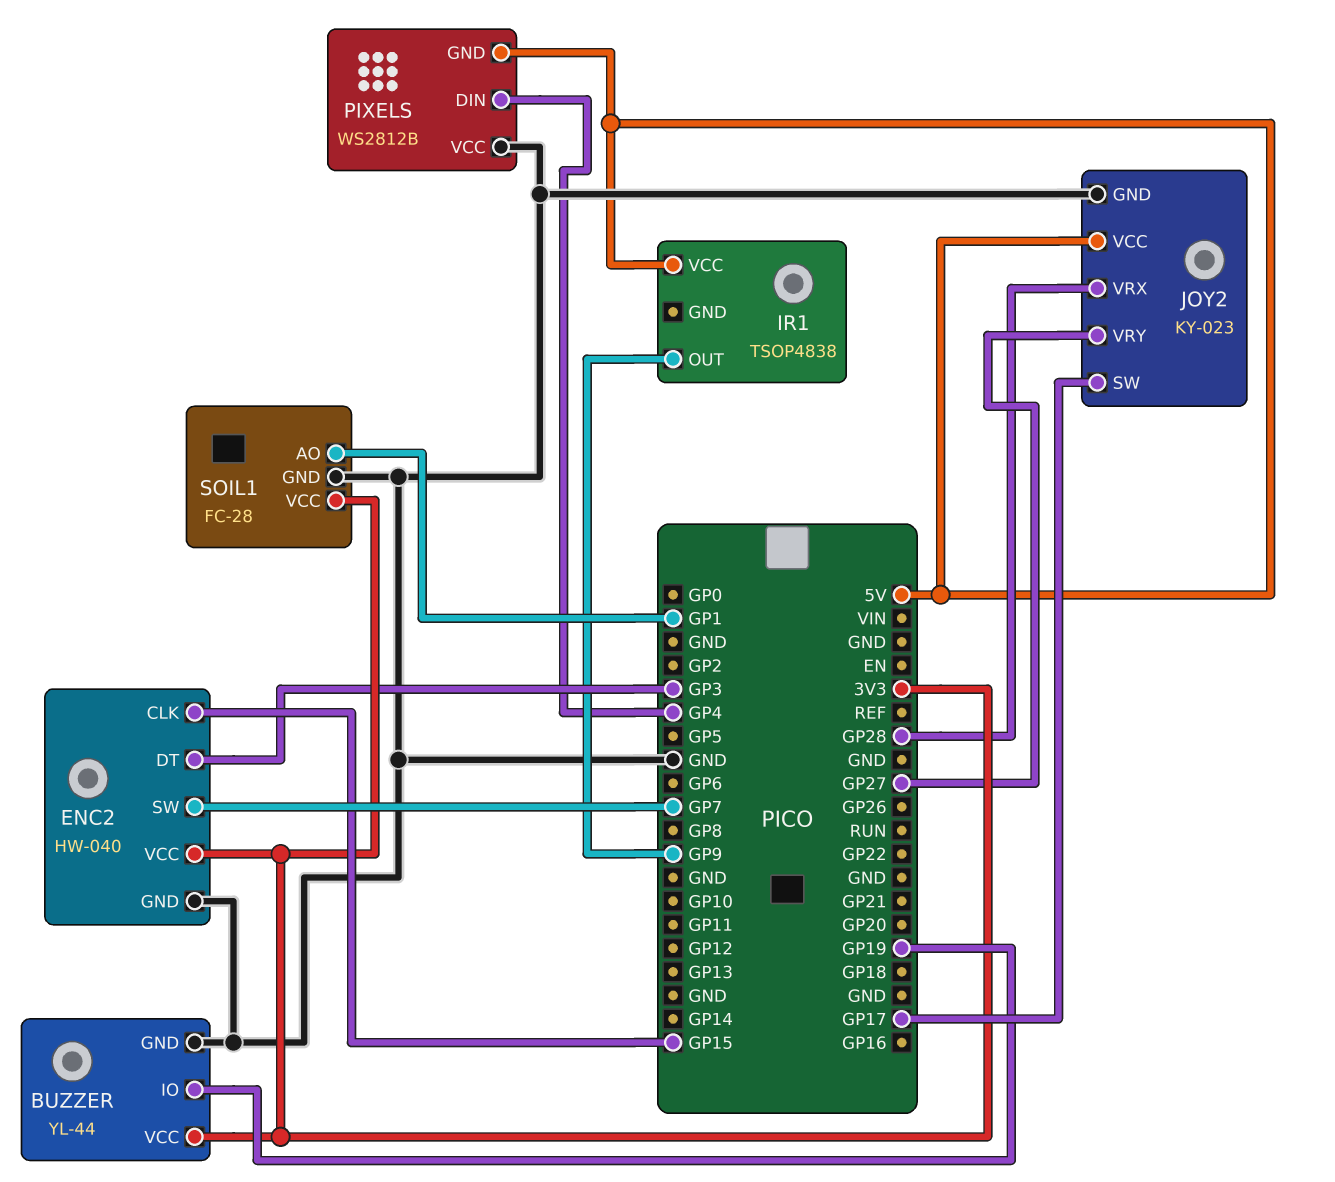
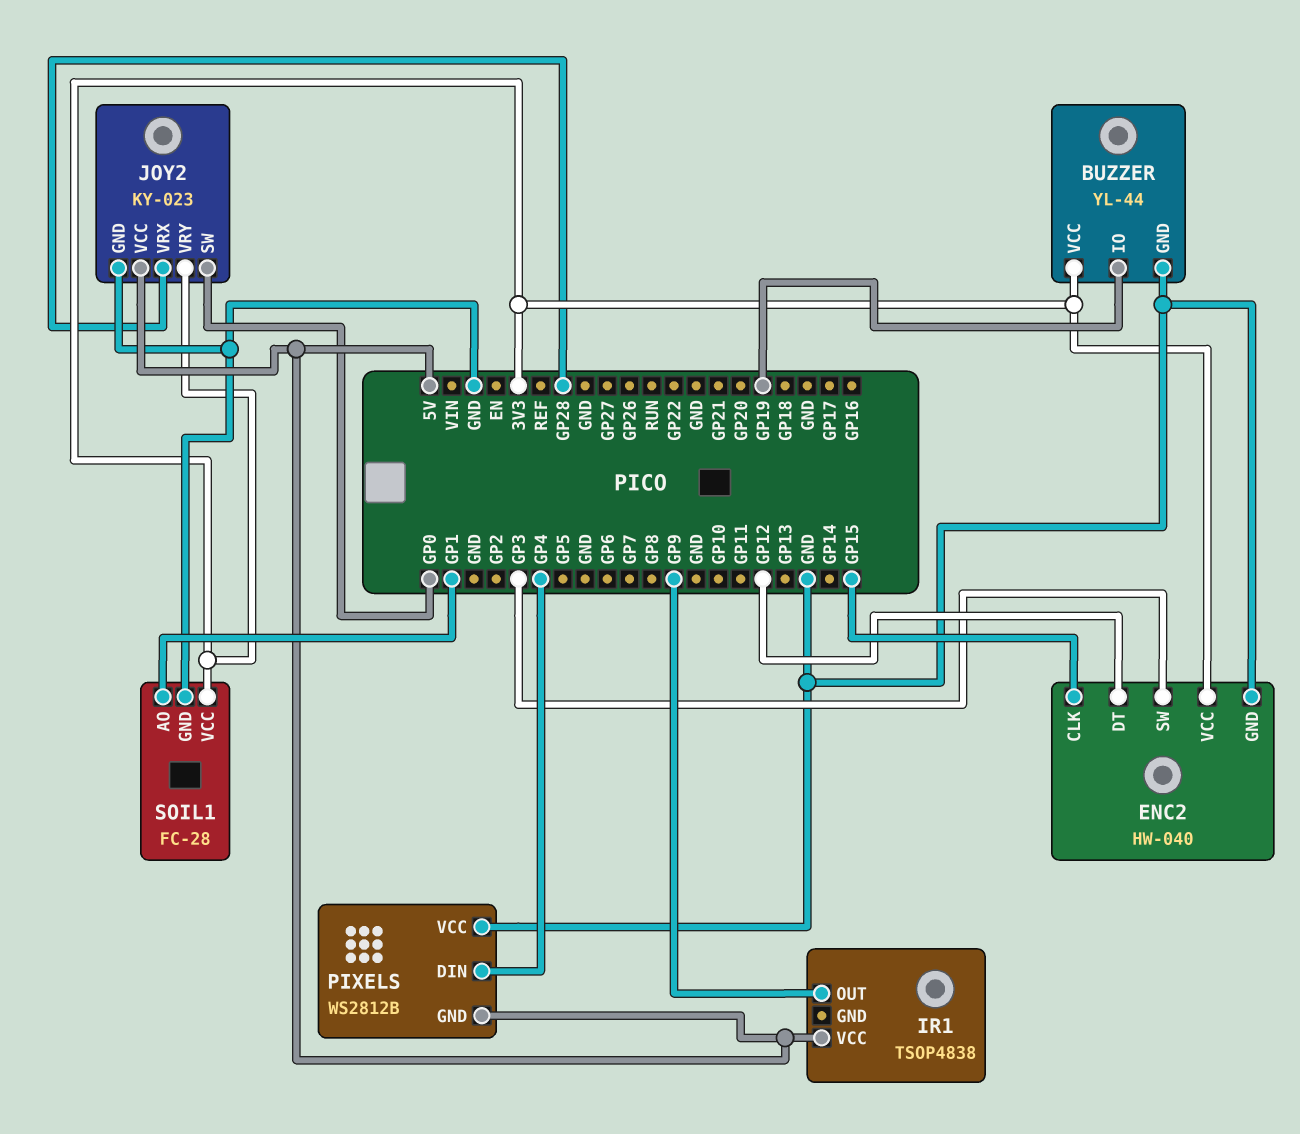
ENC2 pin DT: GP3 -> GP12
ENC2 pin SW: GP7 -> GP3
JOY2 pin SW: GP17 -> GP0
JOY2 pin VRY: GP27 -> 3V3

